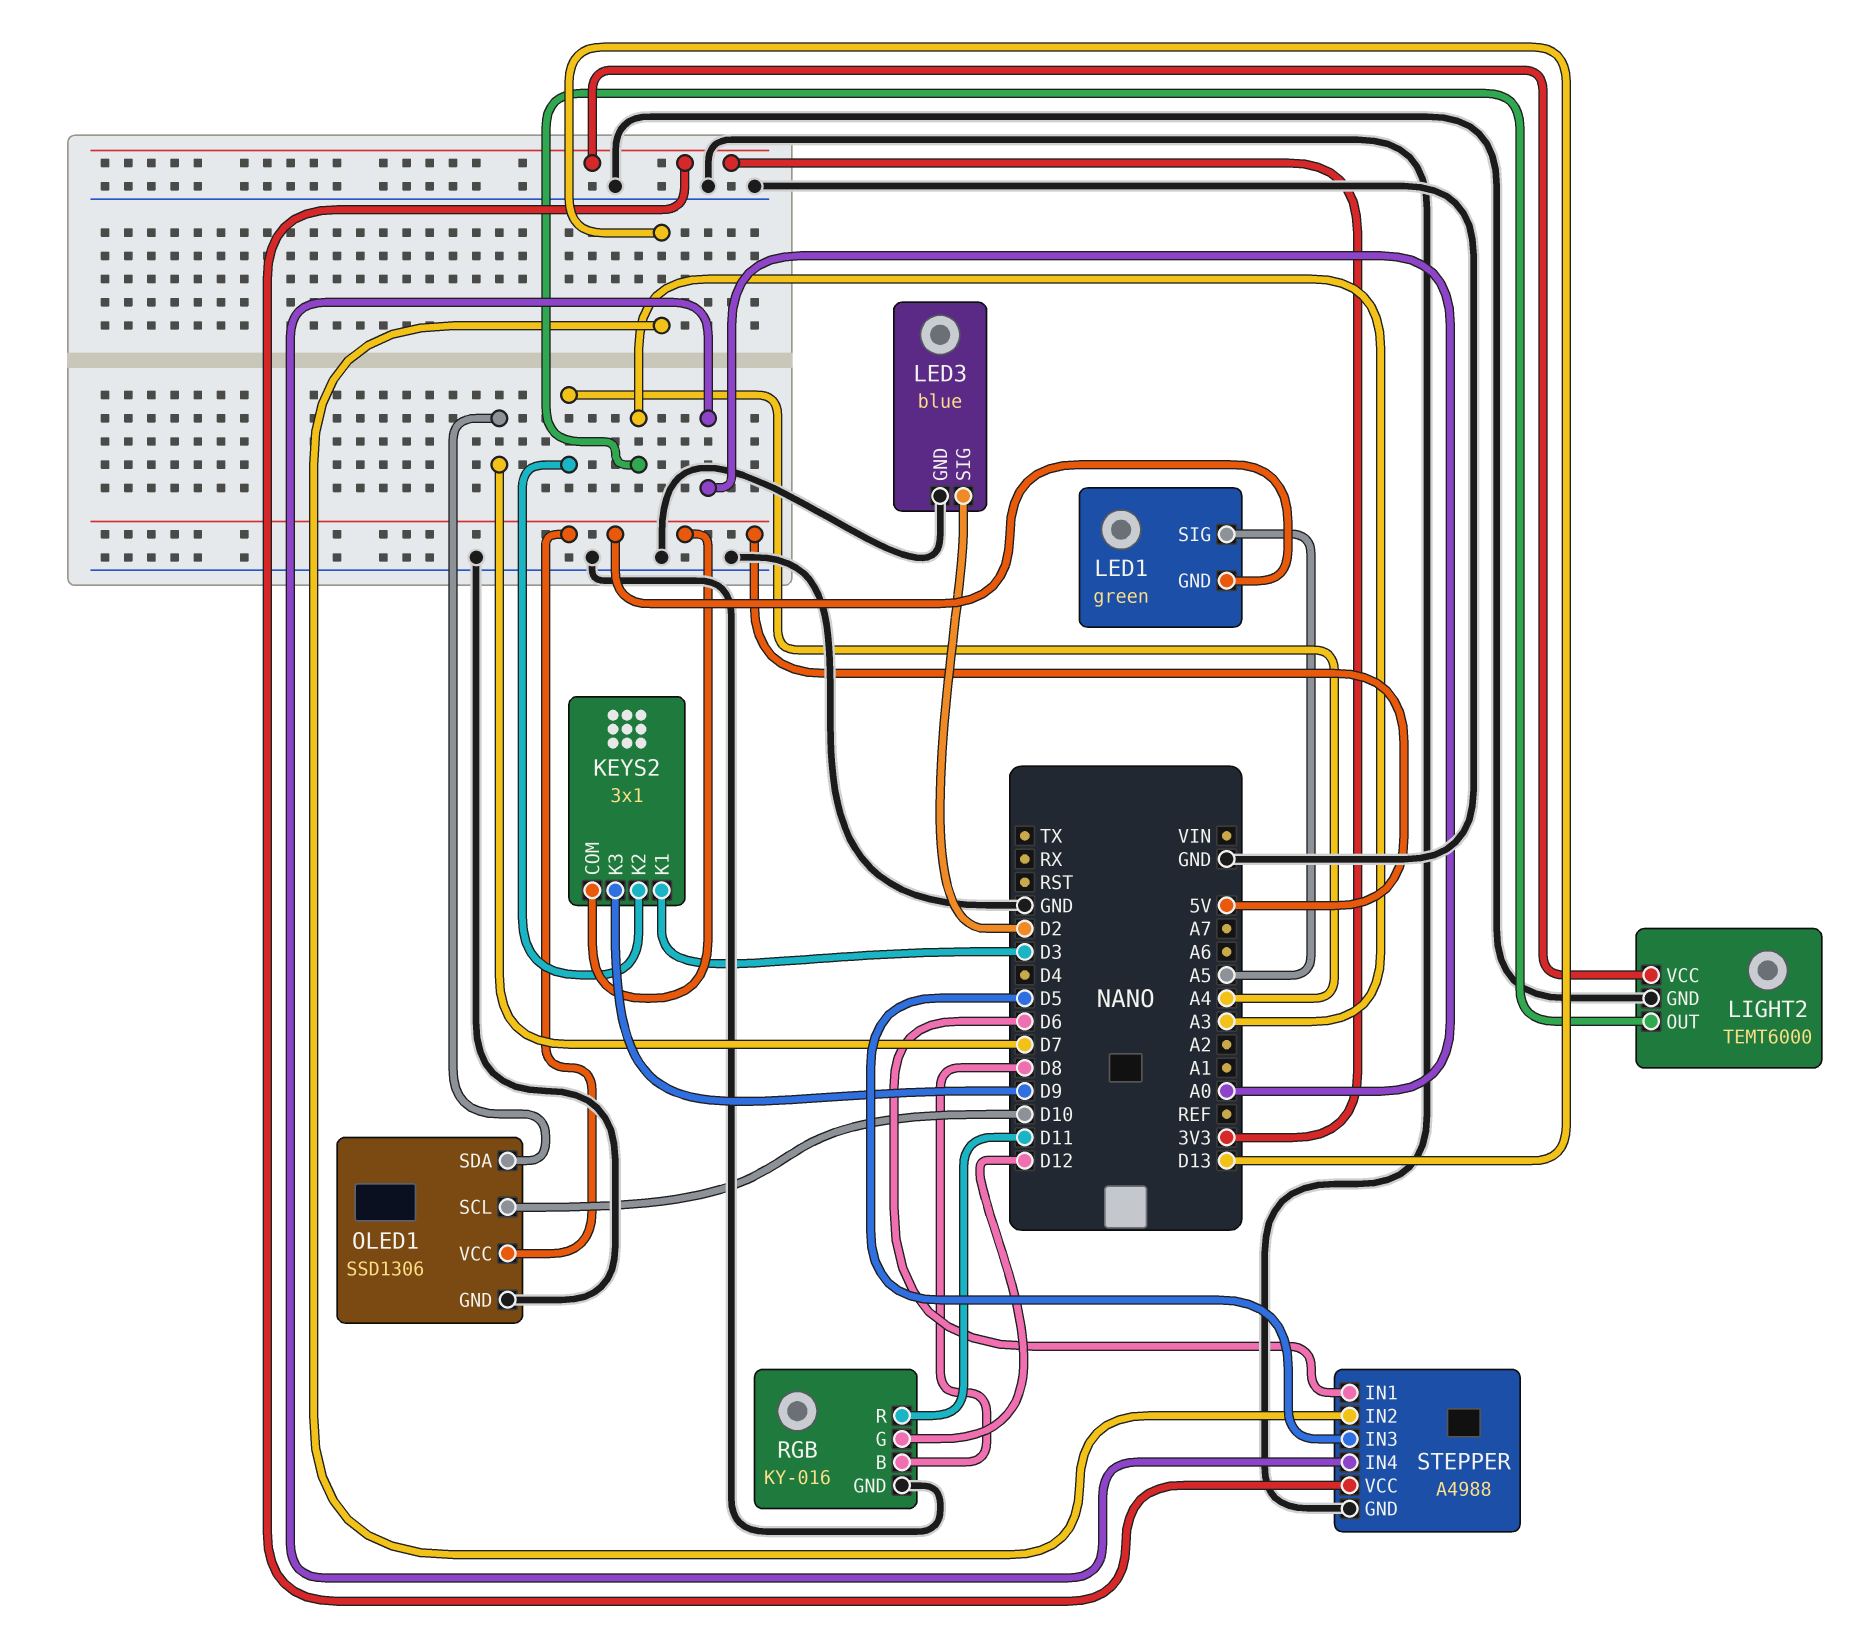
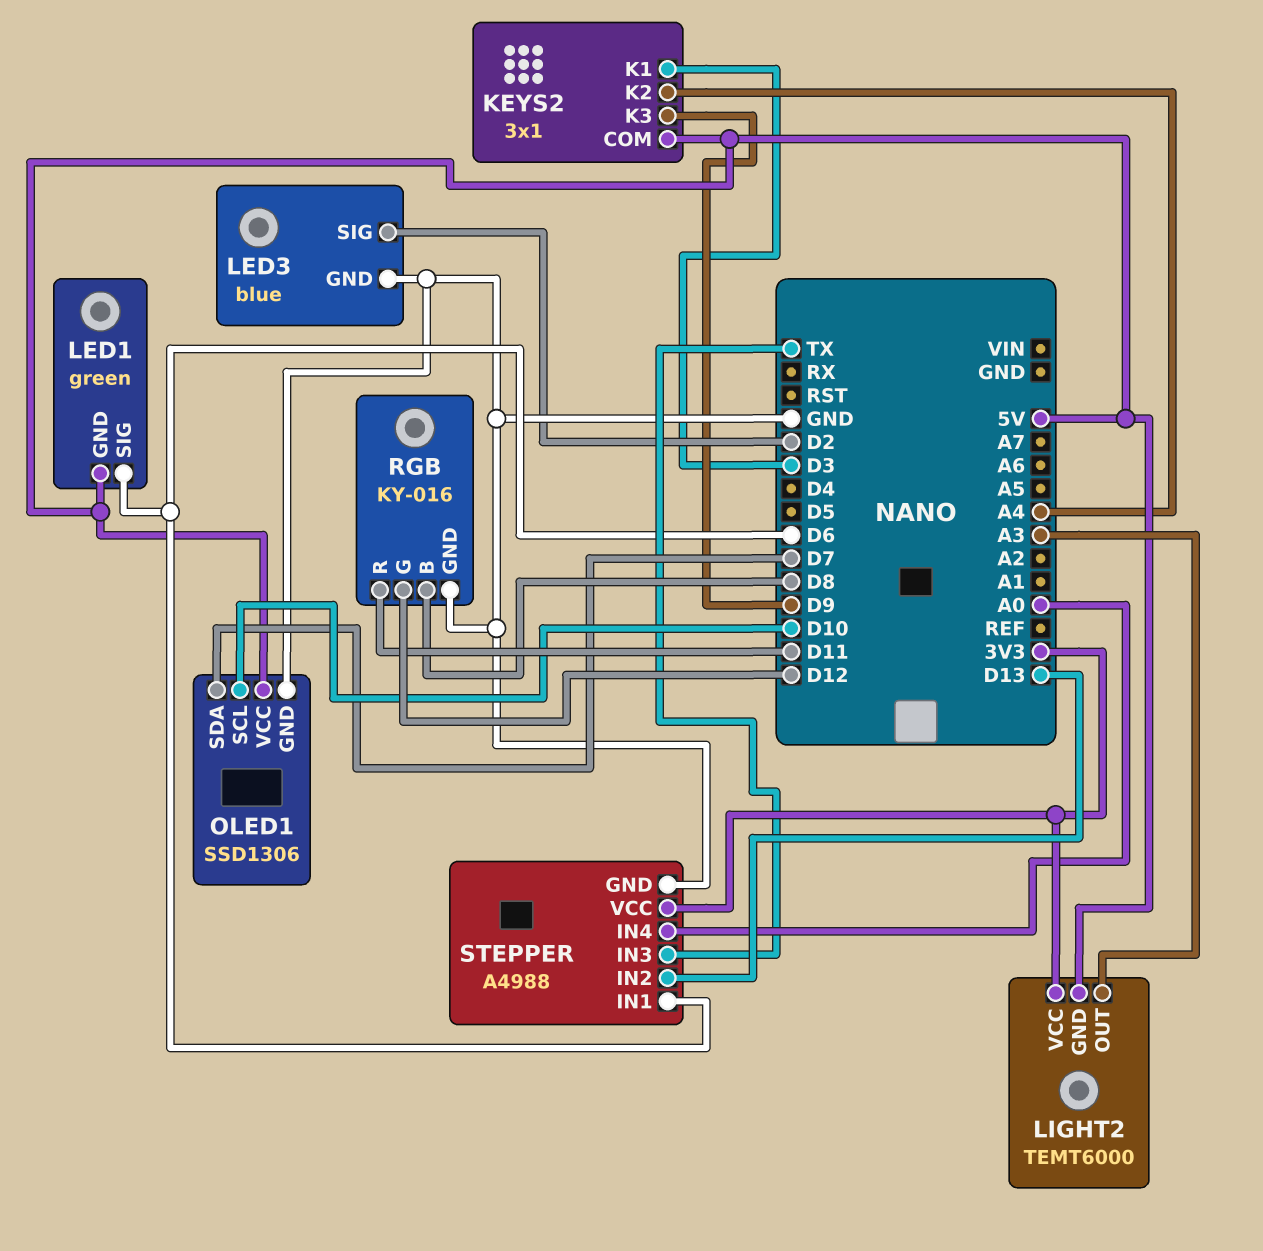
LED1 pin SIG: A5 -> D6
LIGHT2 pin GND: GND -> 5V
STEPPER pin IN3: D5 -> TX

